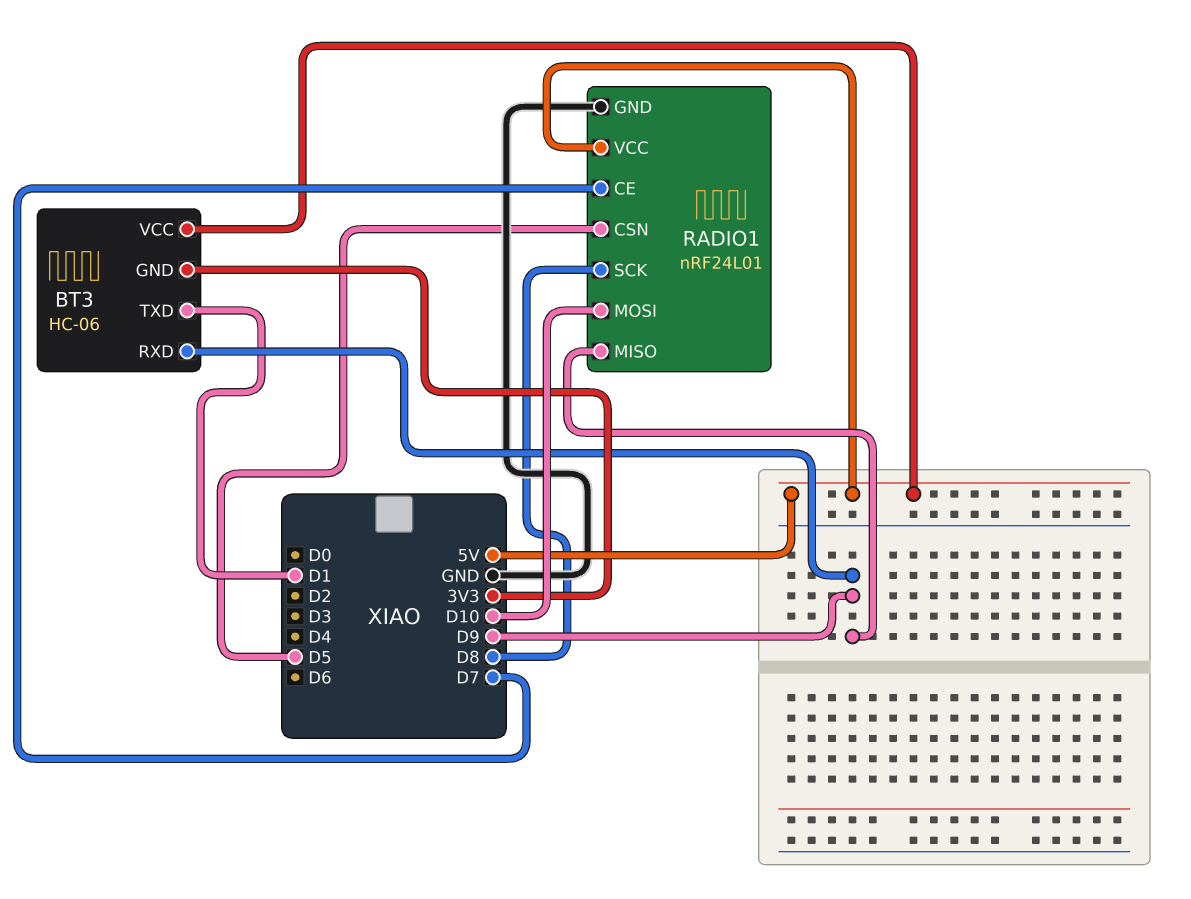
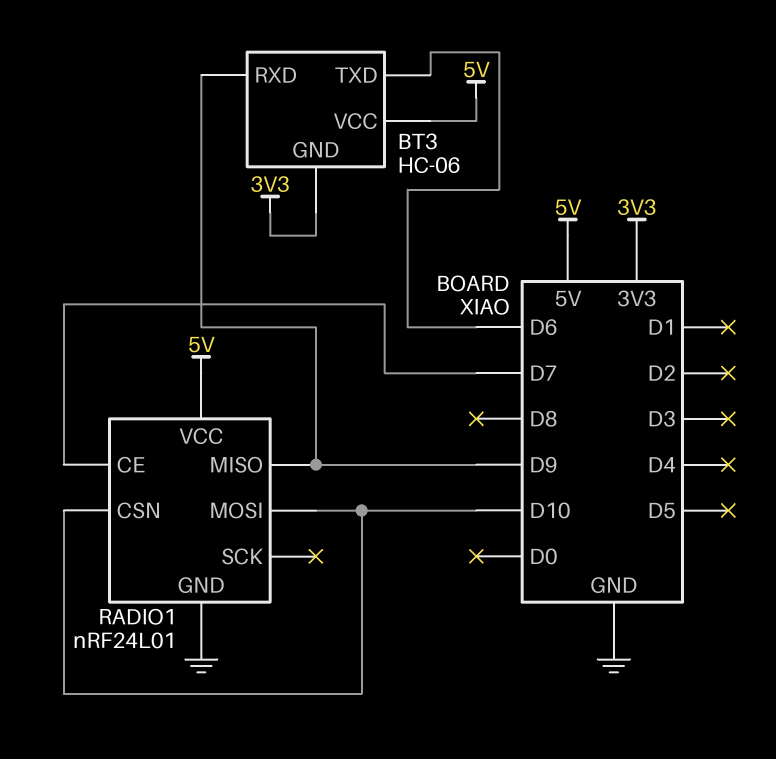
BT3 pin TXD: D1 -> D6
RADIO1 pin CSN: D5 -> D10
RADIO1 pin SCK: D8 -> none

